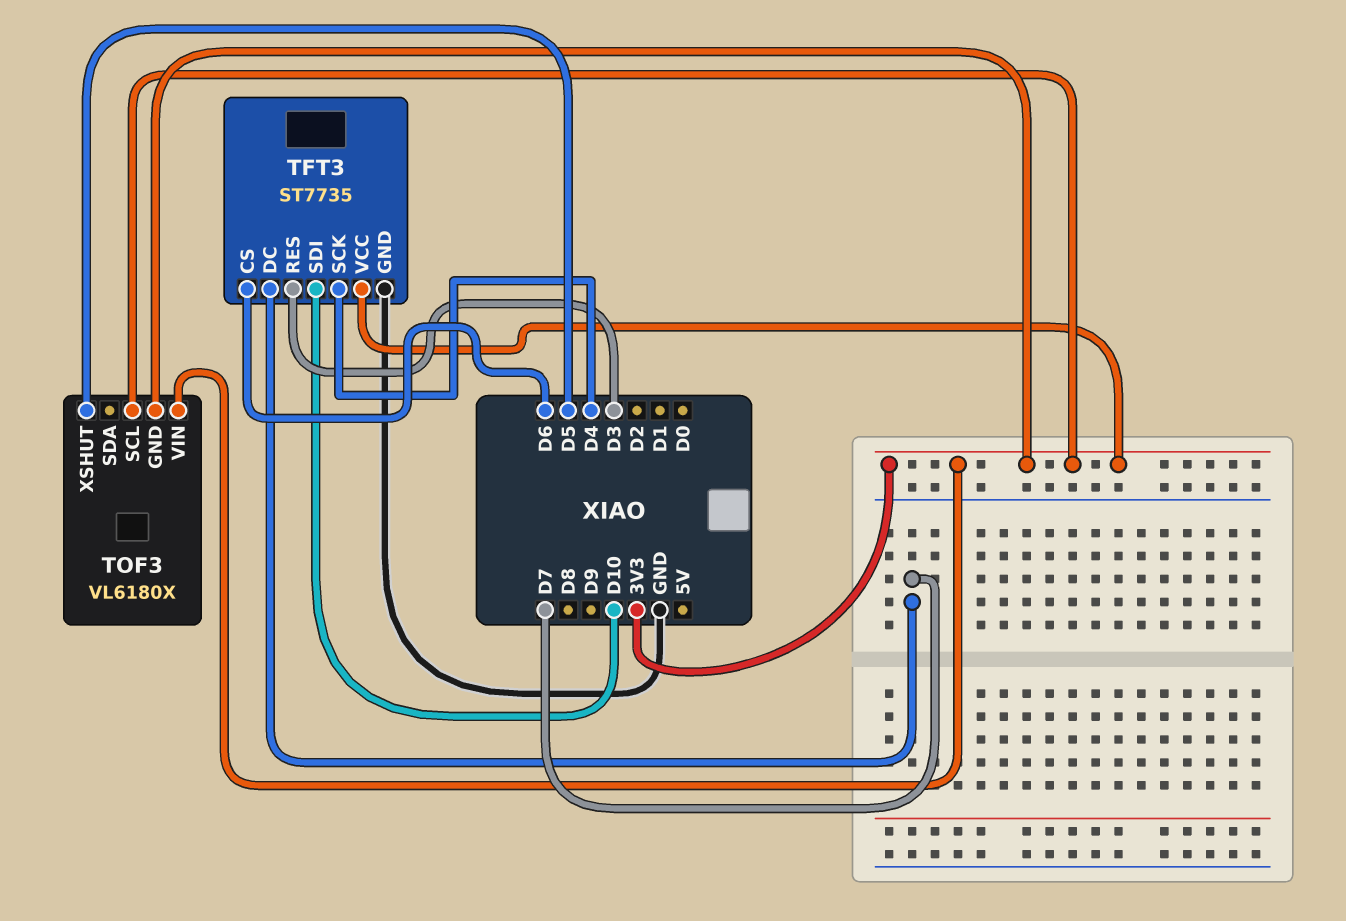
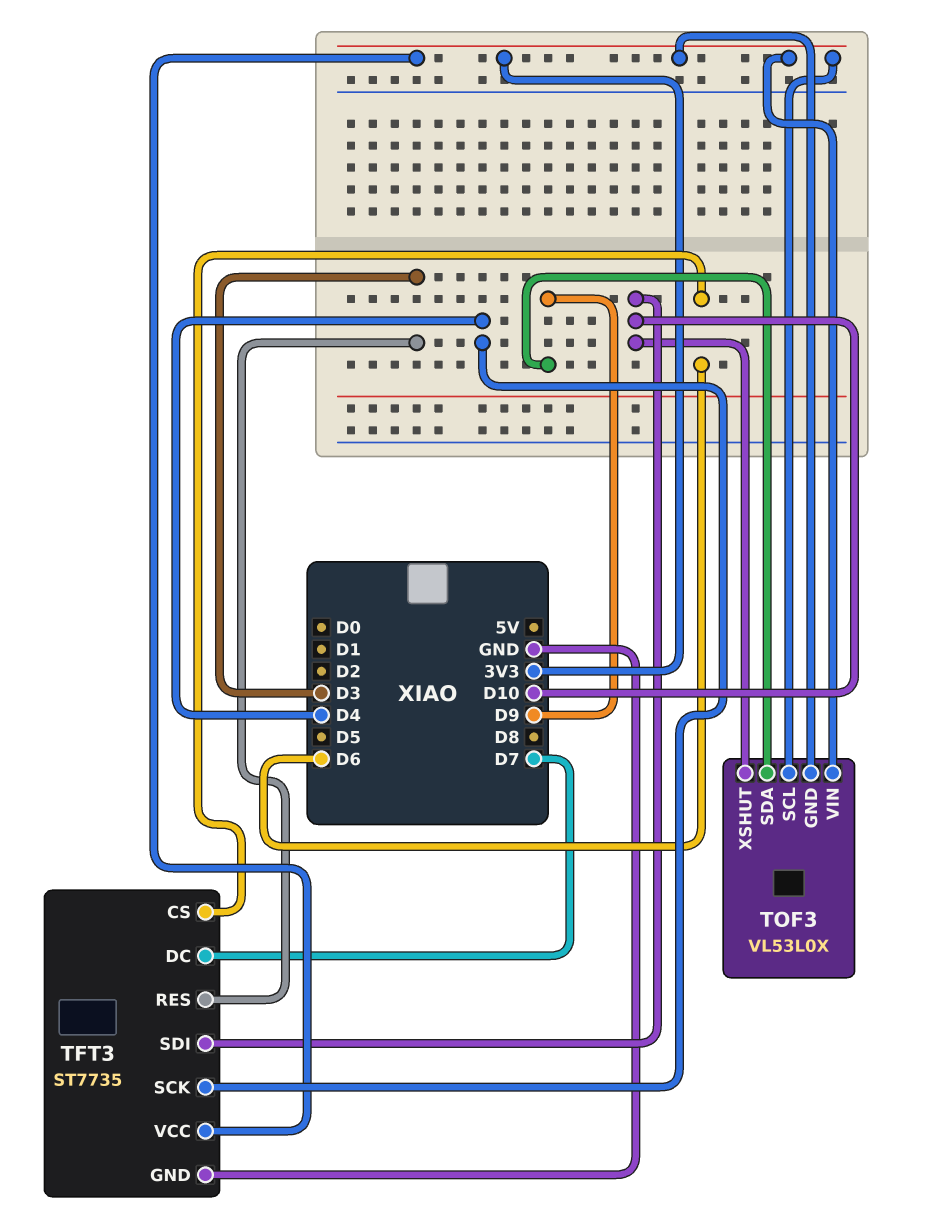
TOF3: VL6180X -> VL53L0X
TOF3 pin SDA: none -> D9
TOF3 pin XSHUT: D5 -> D10

